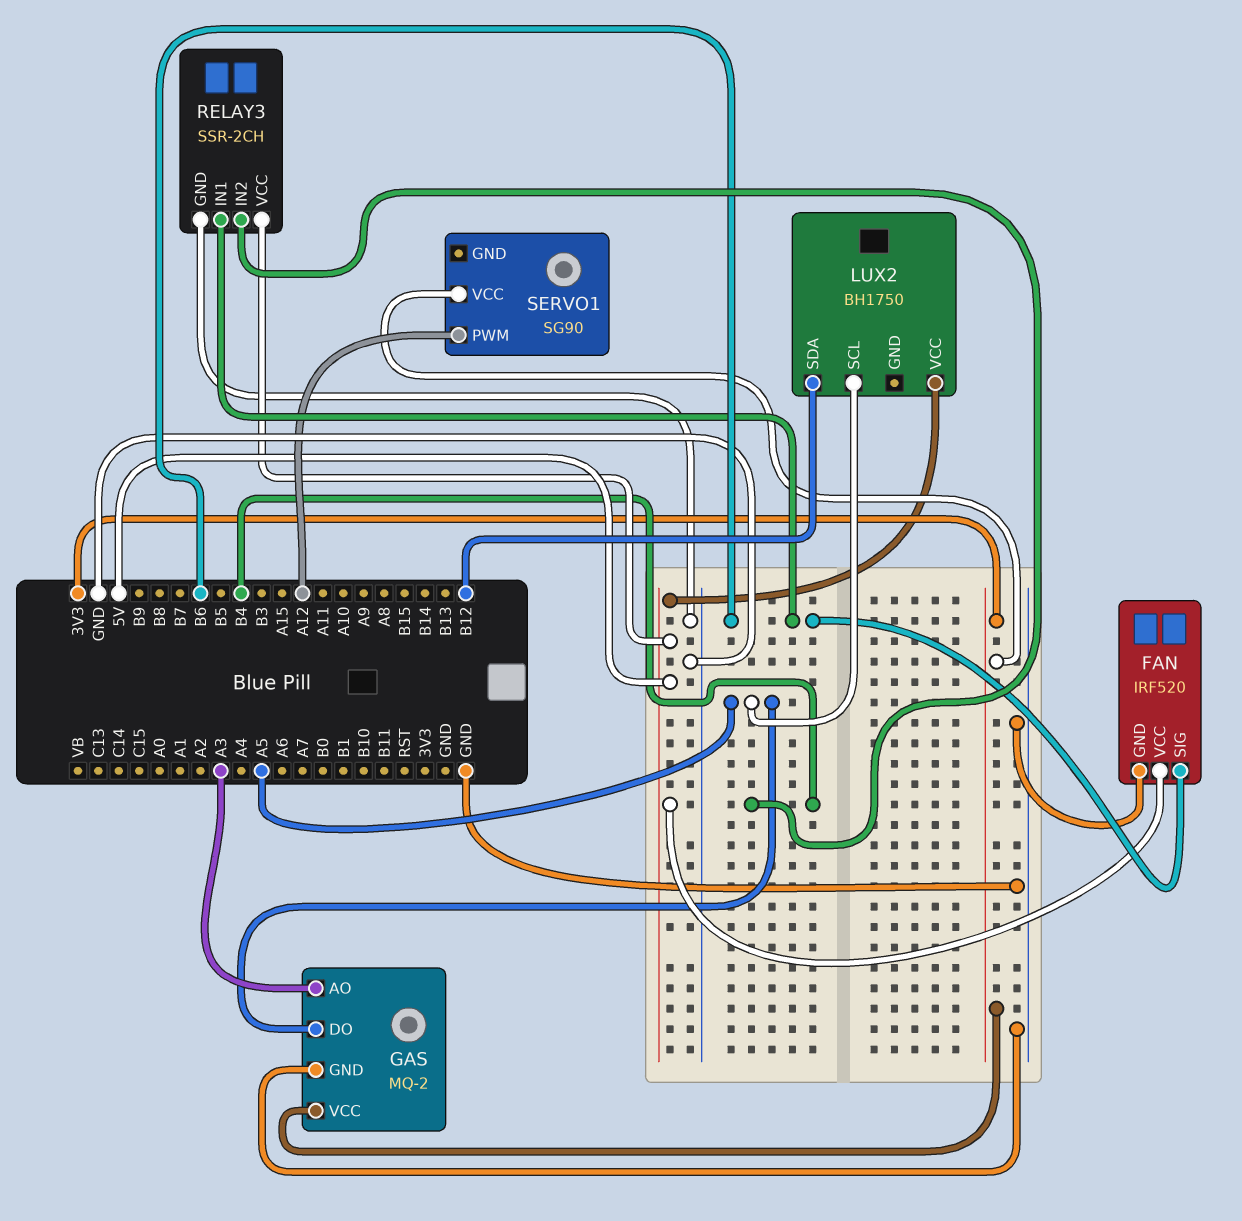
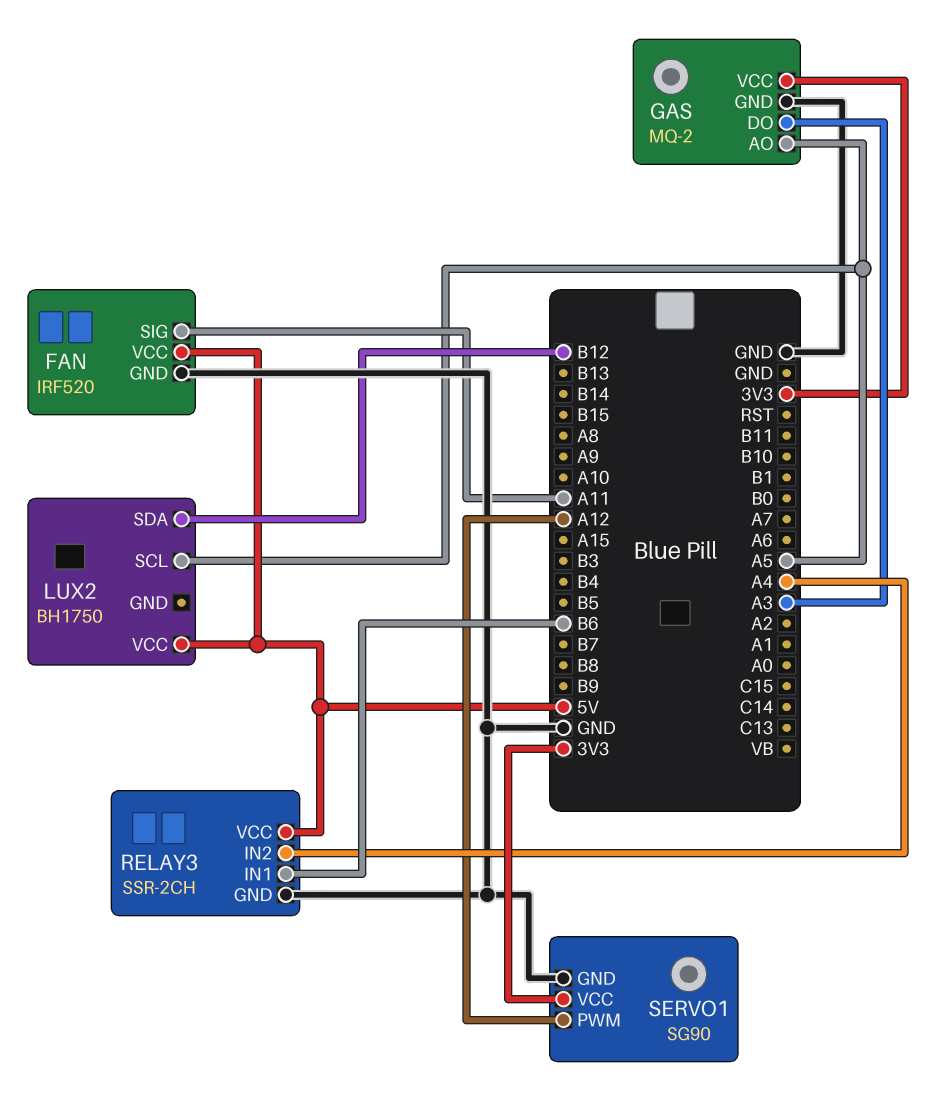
FAN pin SIG: B6 -> A11
GAS pin AO: A3 -> A5
GAS pin DO: A5 -> A3
RELAY3 pin IN2: B4 -> A4
SERVO1 pin GND: none -> GND

